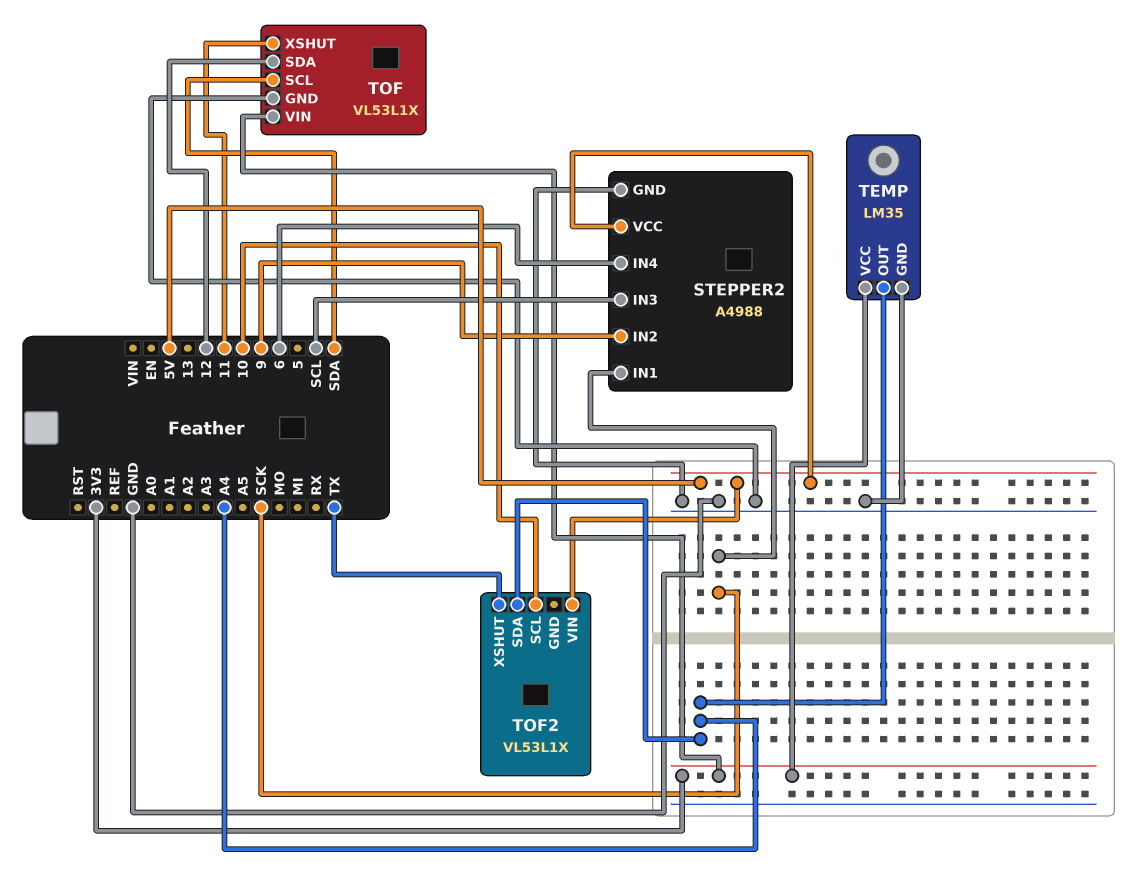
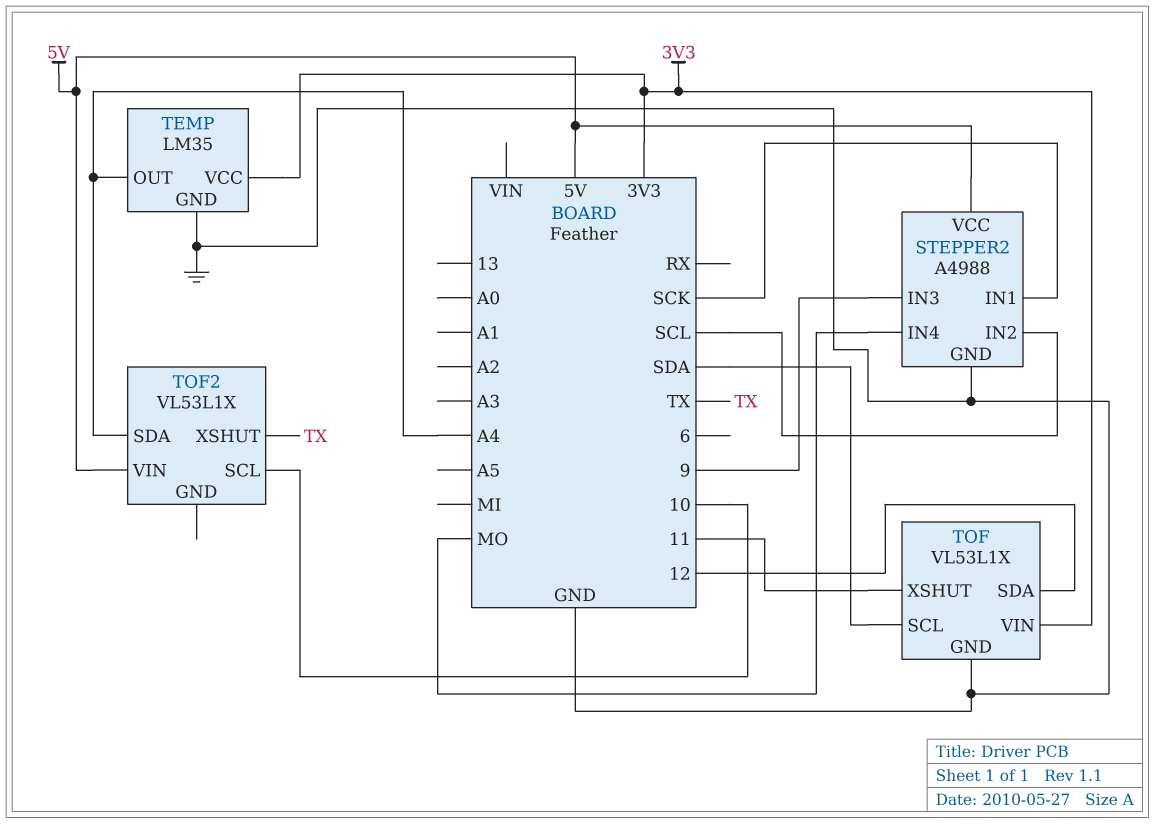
STEPPER2 pin IN2: 9 -> SCL
STEPPER2 pin IN3: SCL -> 9
STEPPER2 pin IN4: 6 -> MO

